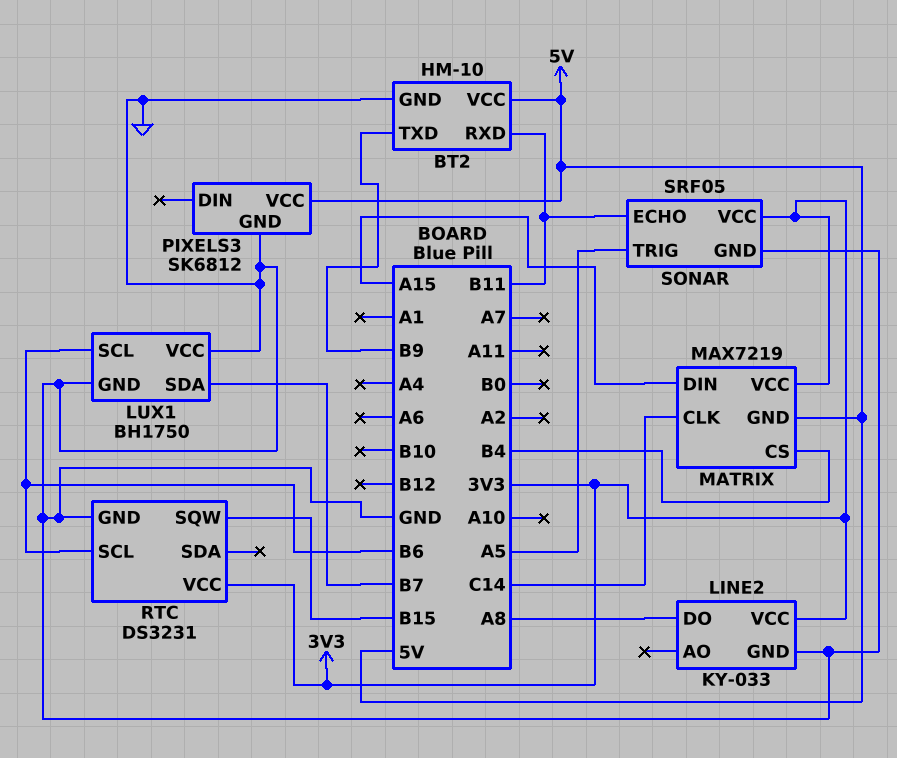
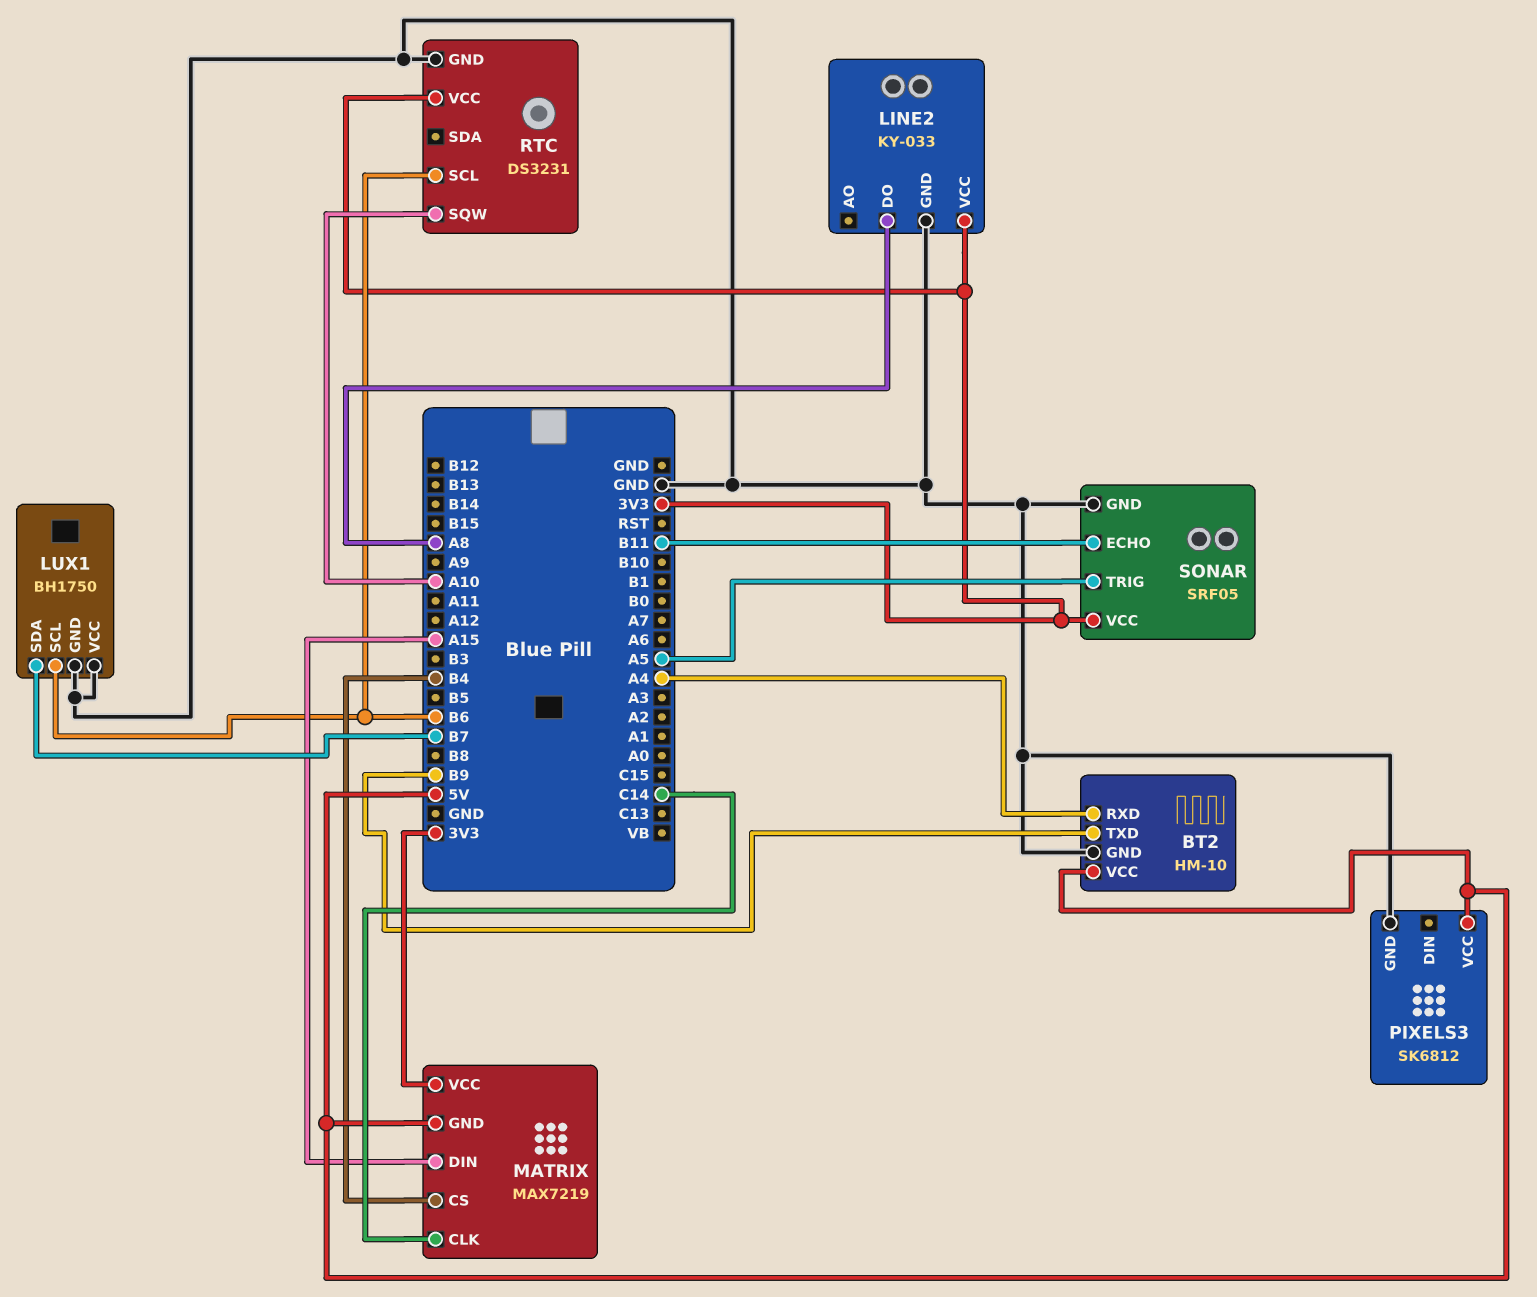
BT2 pin RXD: B11 -> A4
RTC pin SQW: B15 -> A10

